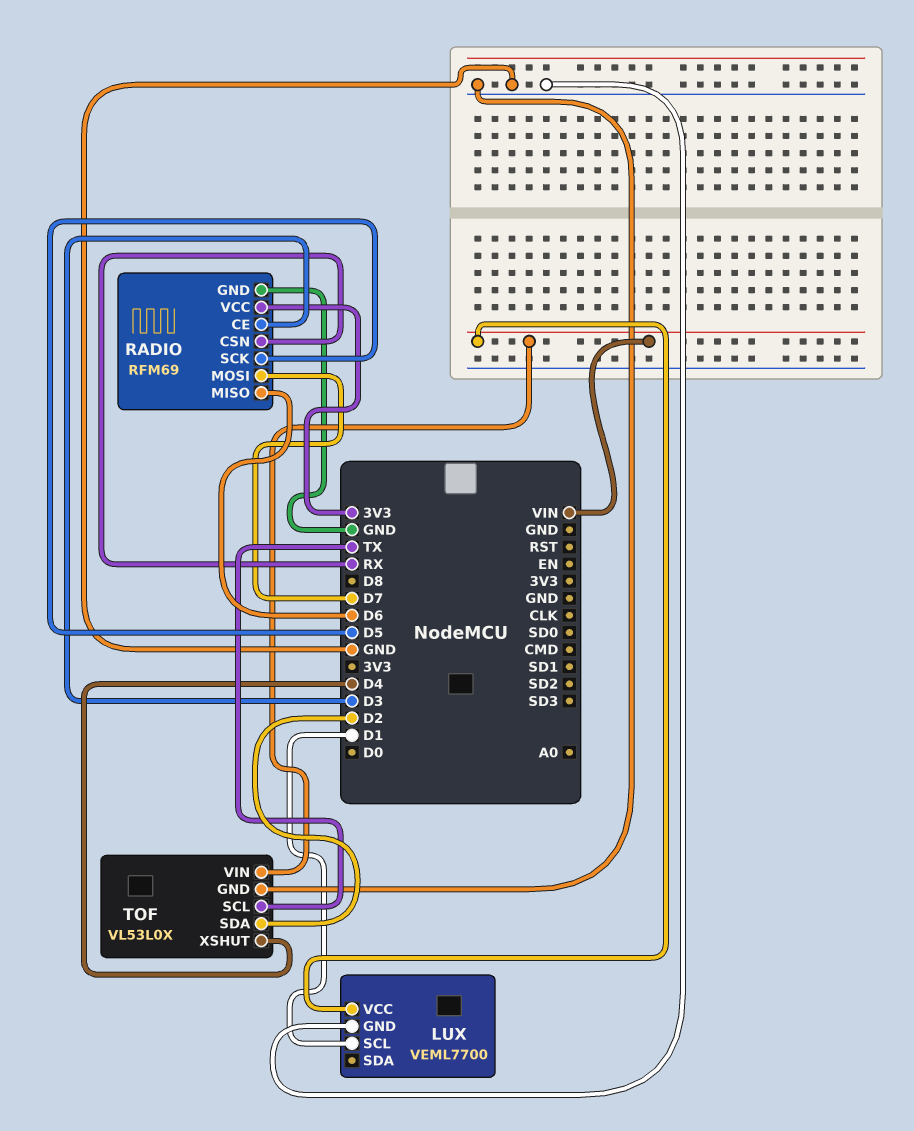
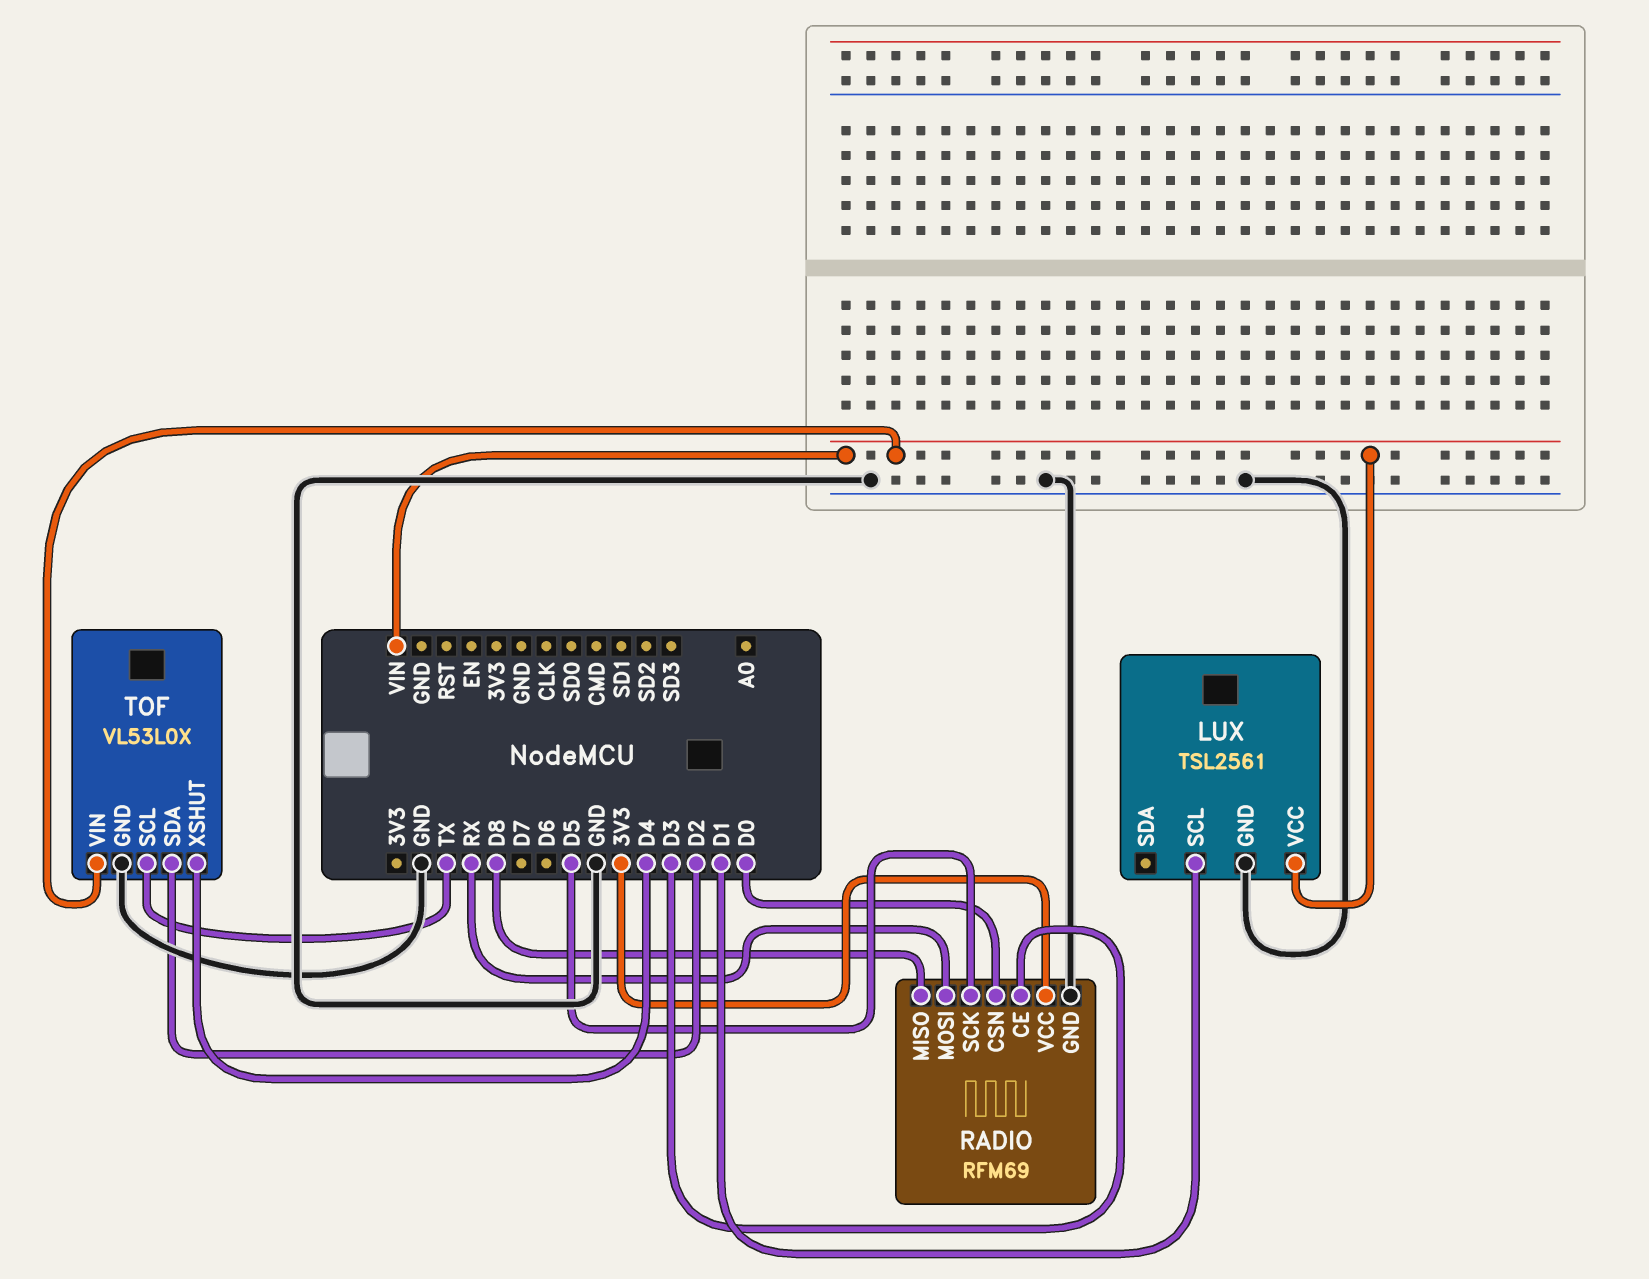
LUX: VEML7700 -> TSL2561
RADIO pin CSN: RX -> D0
RADIO pin MISO: D6 -> D8
RADIO pin MOSI: D7 -> RX

